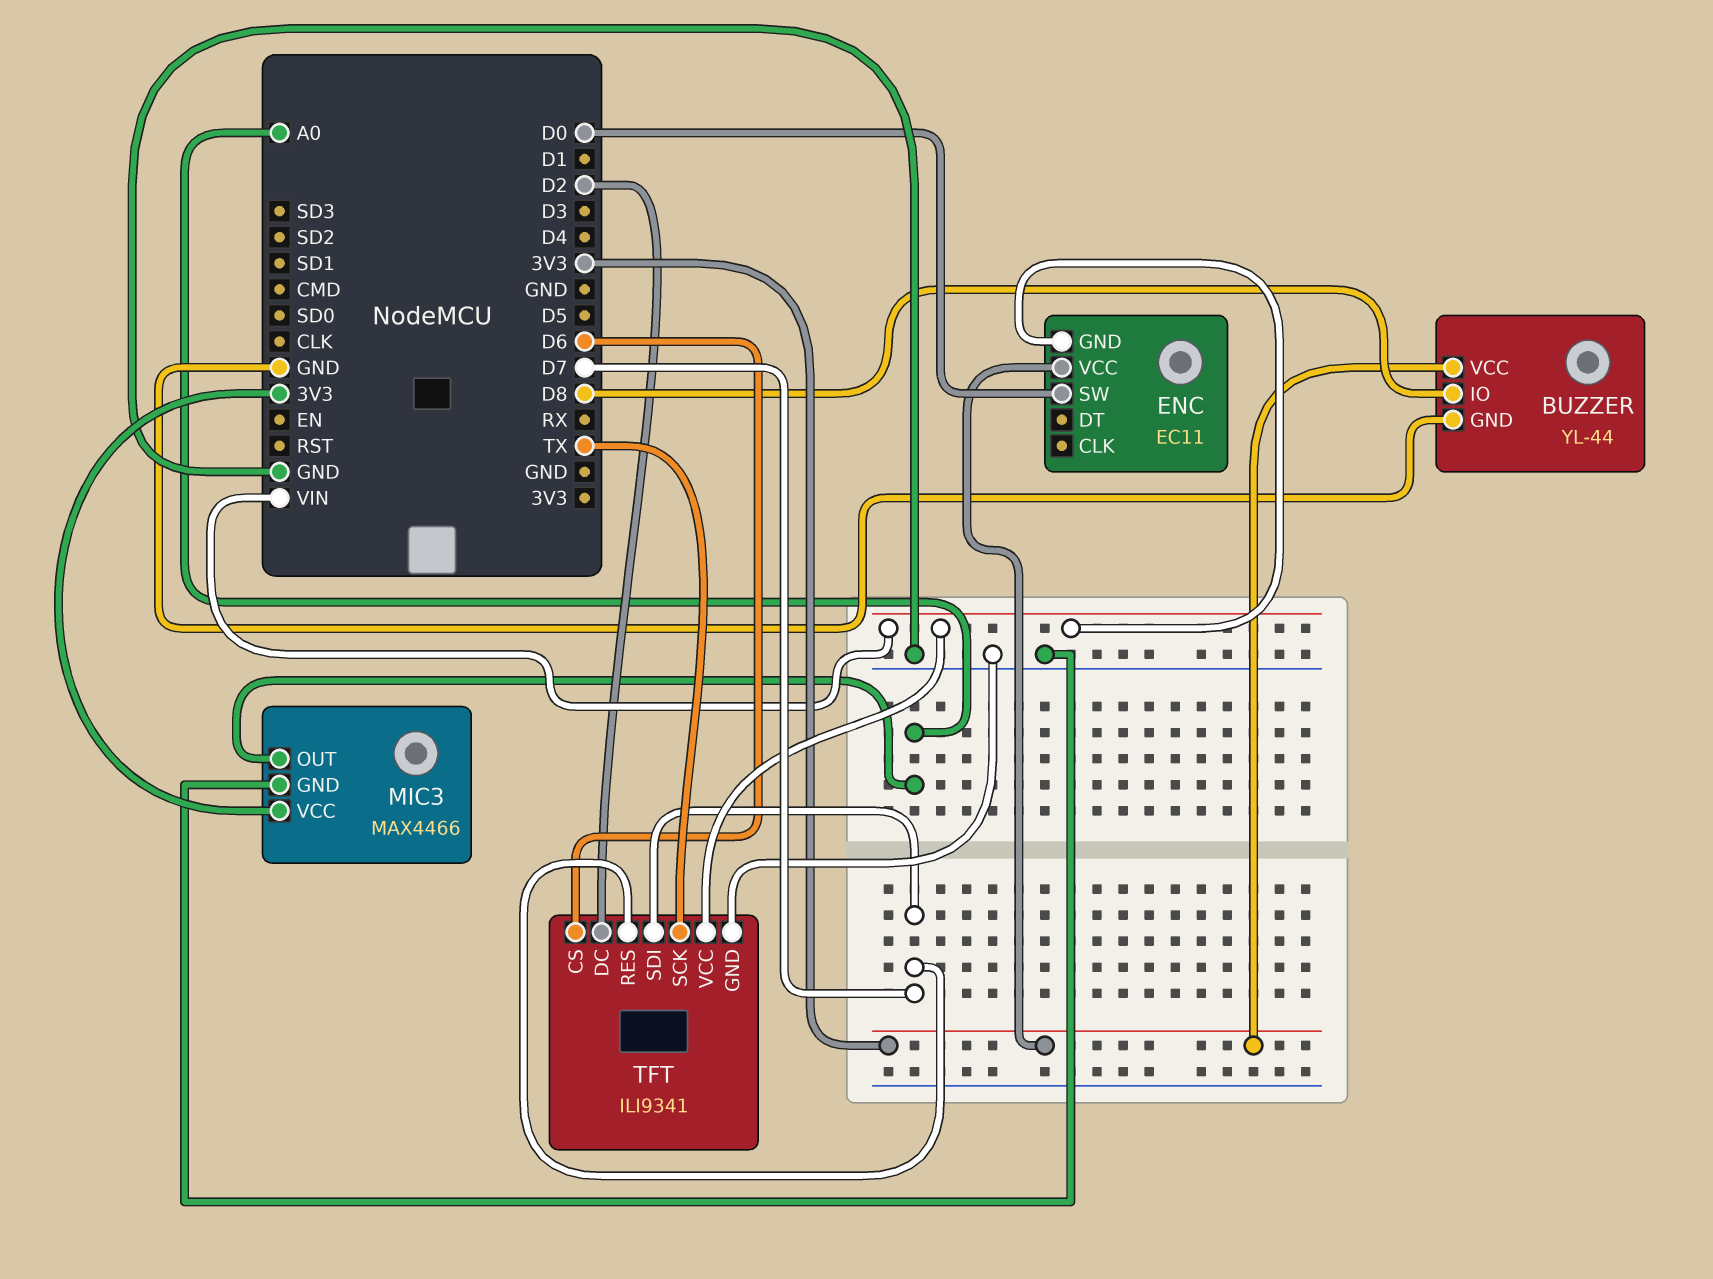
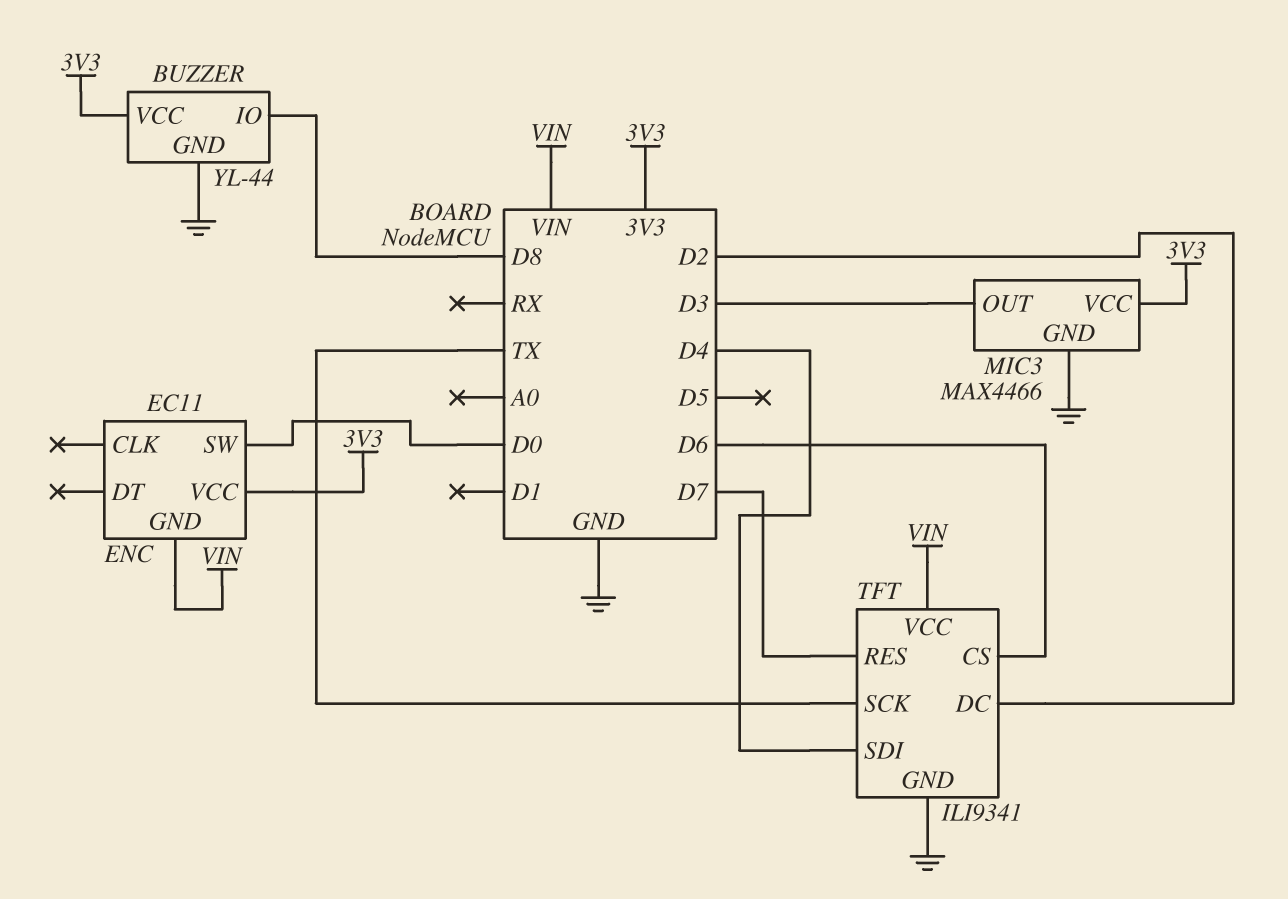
MIC3 pin OUT: A0 -> D3
TFT pin SDI: D7 -> D4

